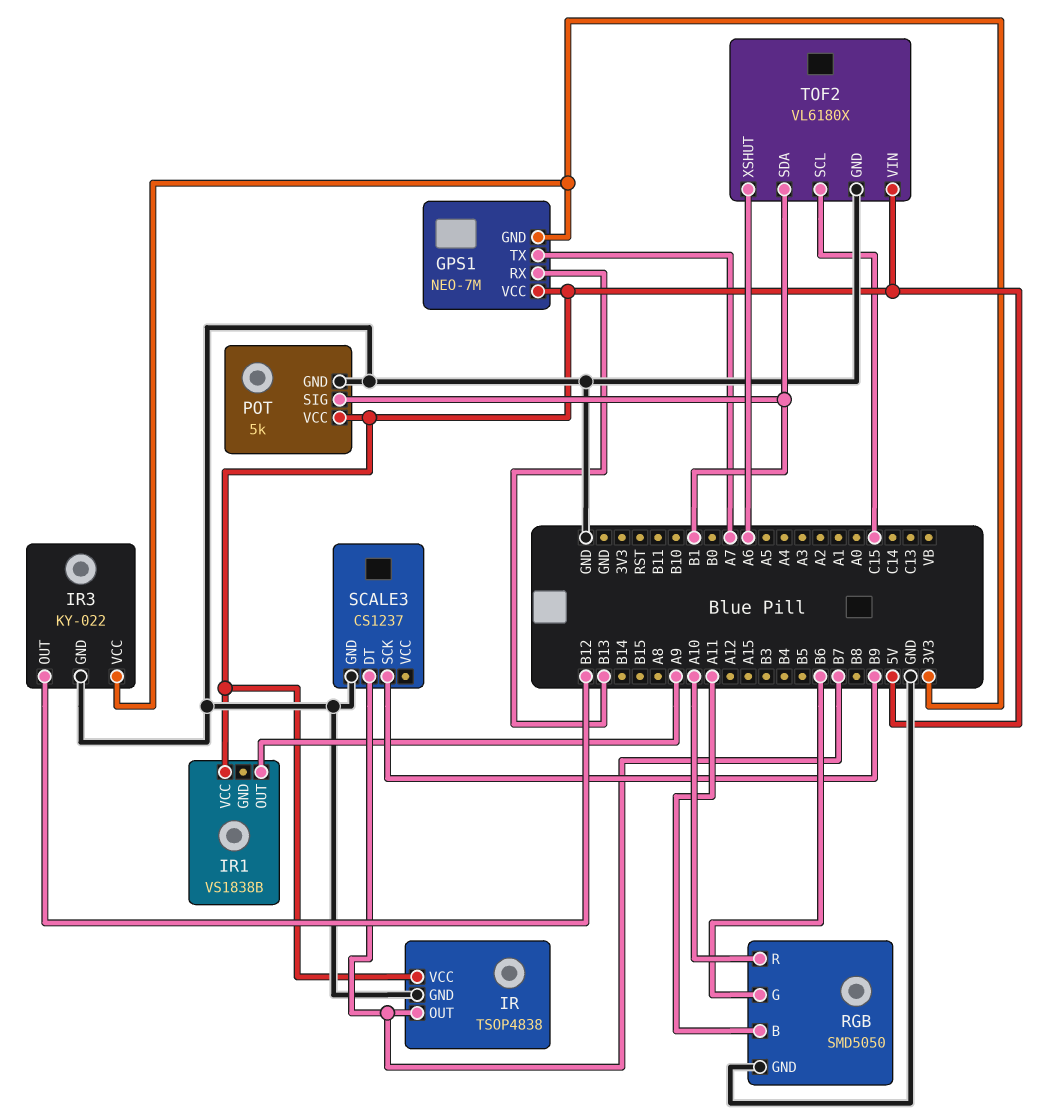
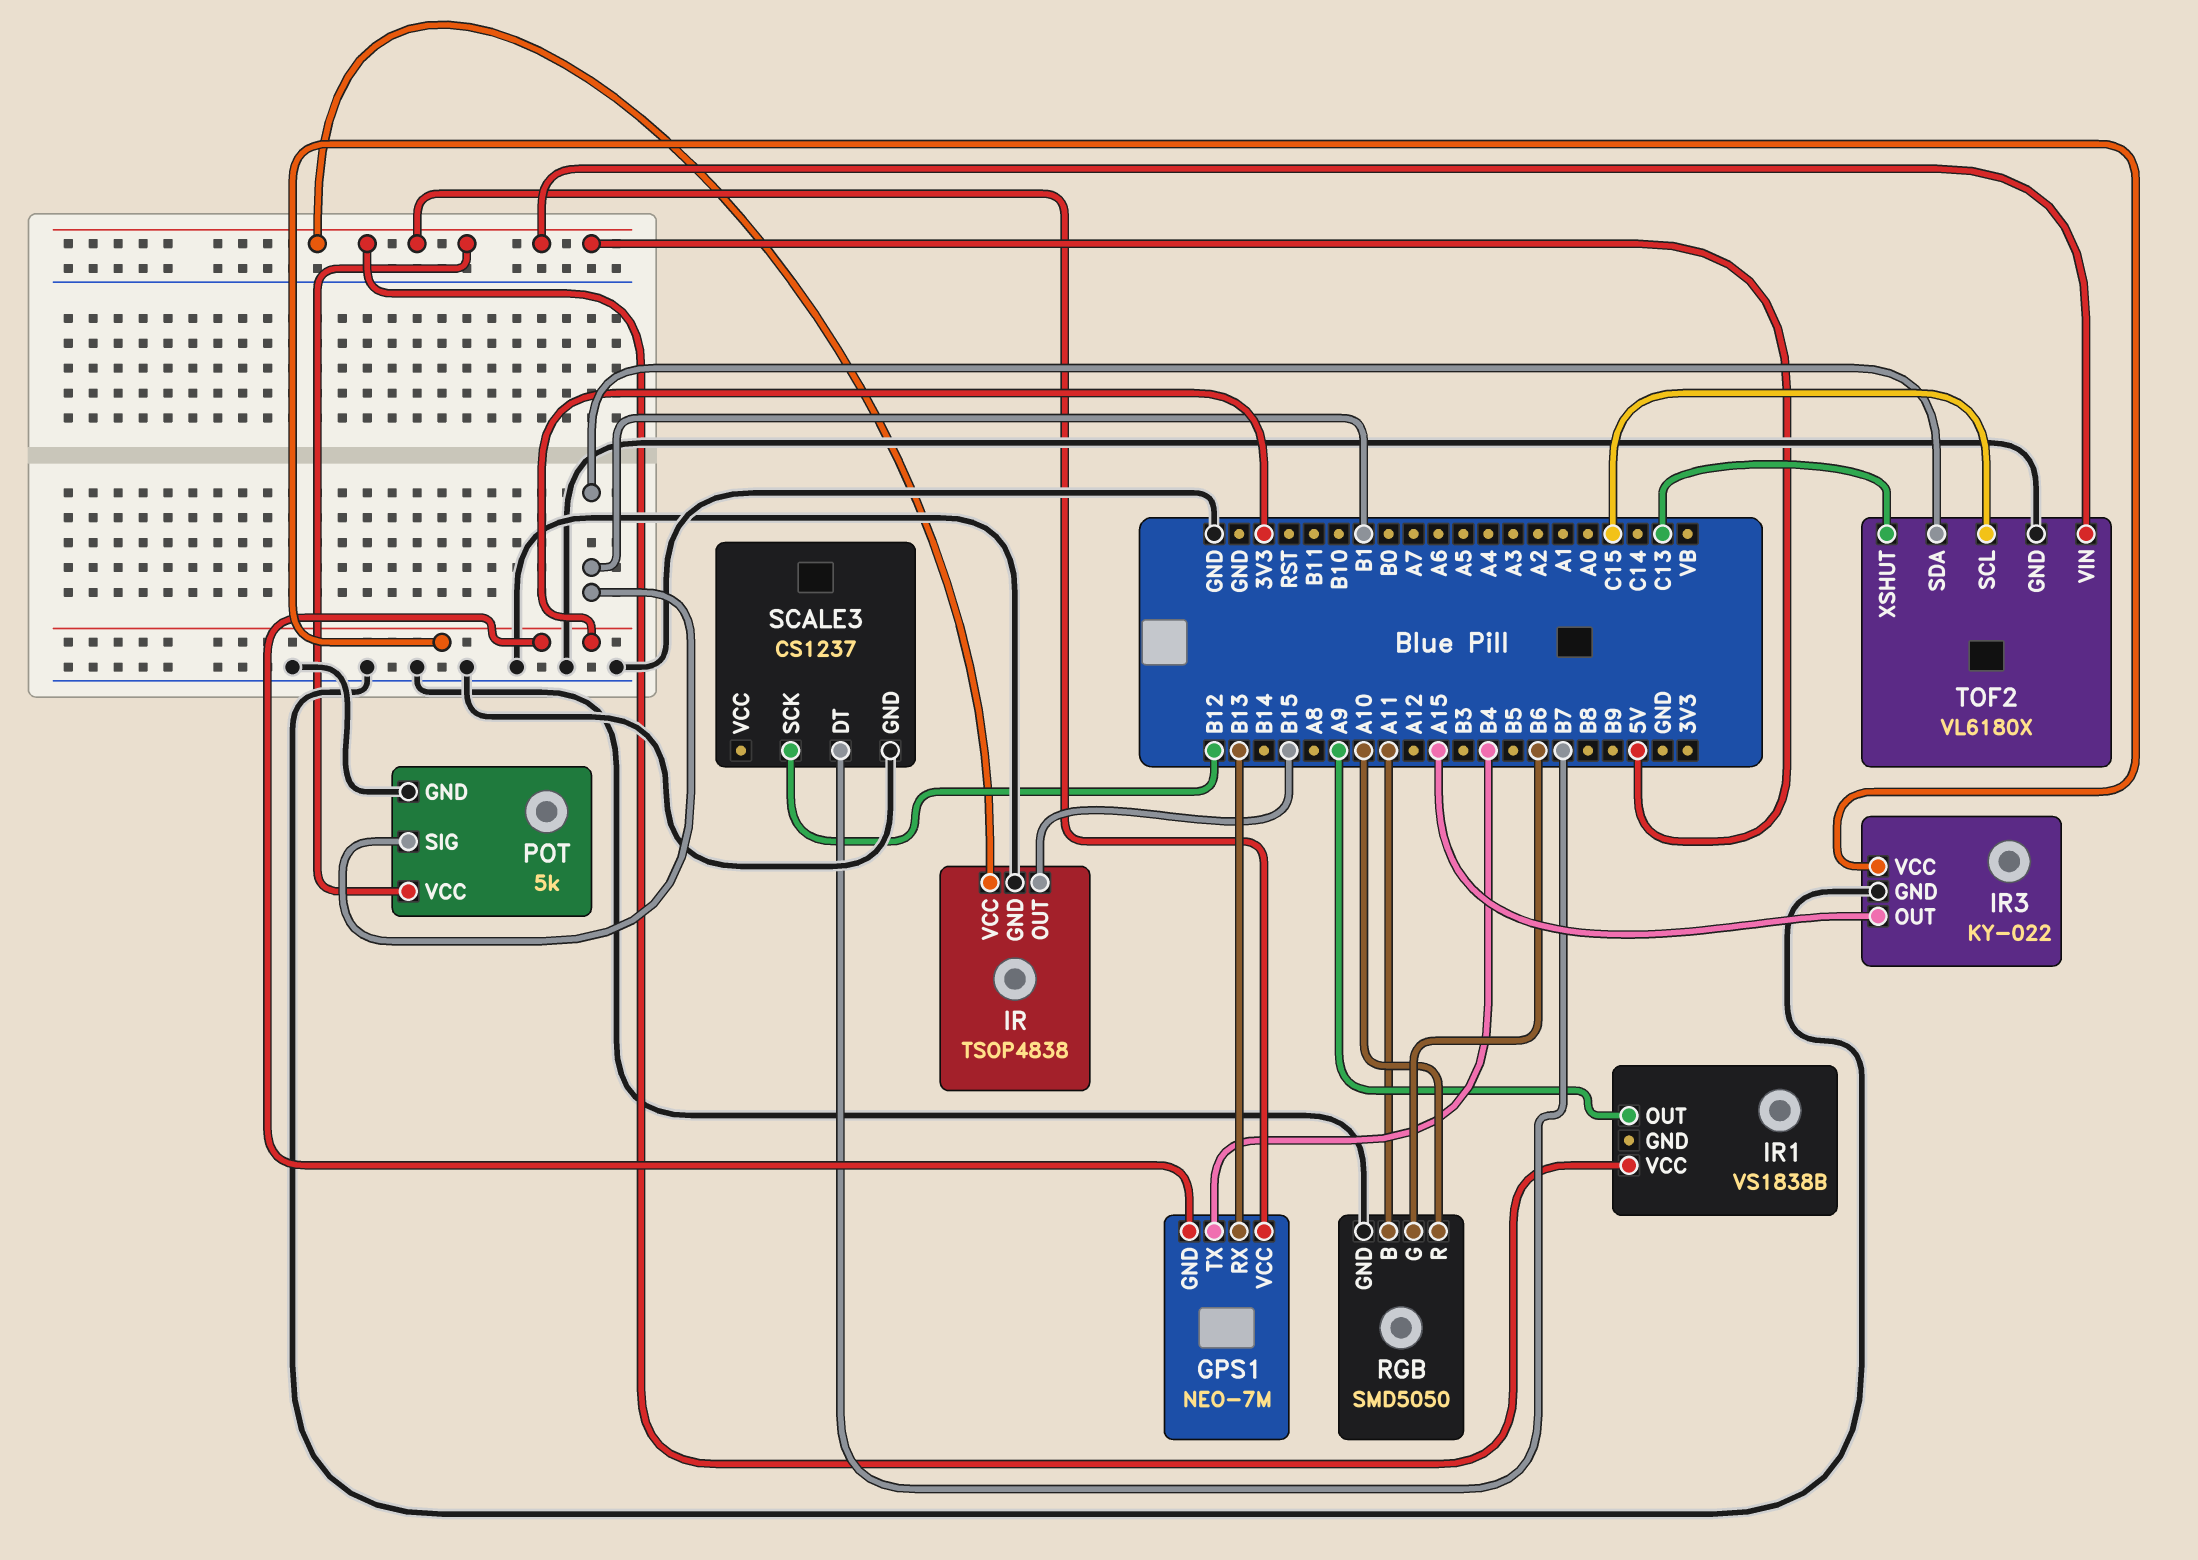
GPS1 pin TX: A7 -> B4
IR pin OUT: B7 -> B15
IR3 pin OUT: B12 -> A15
SCALE3 pin SCK: B9 -> B12
TOF2 pin XSHUT: A6 -> C13

